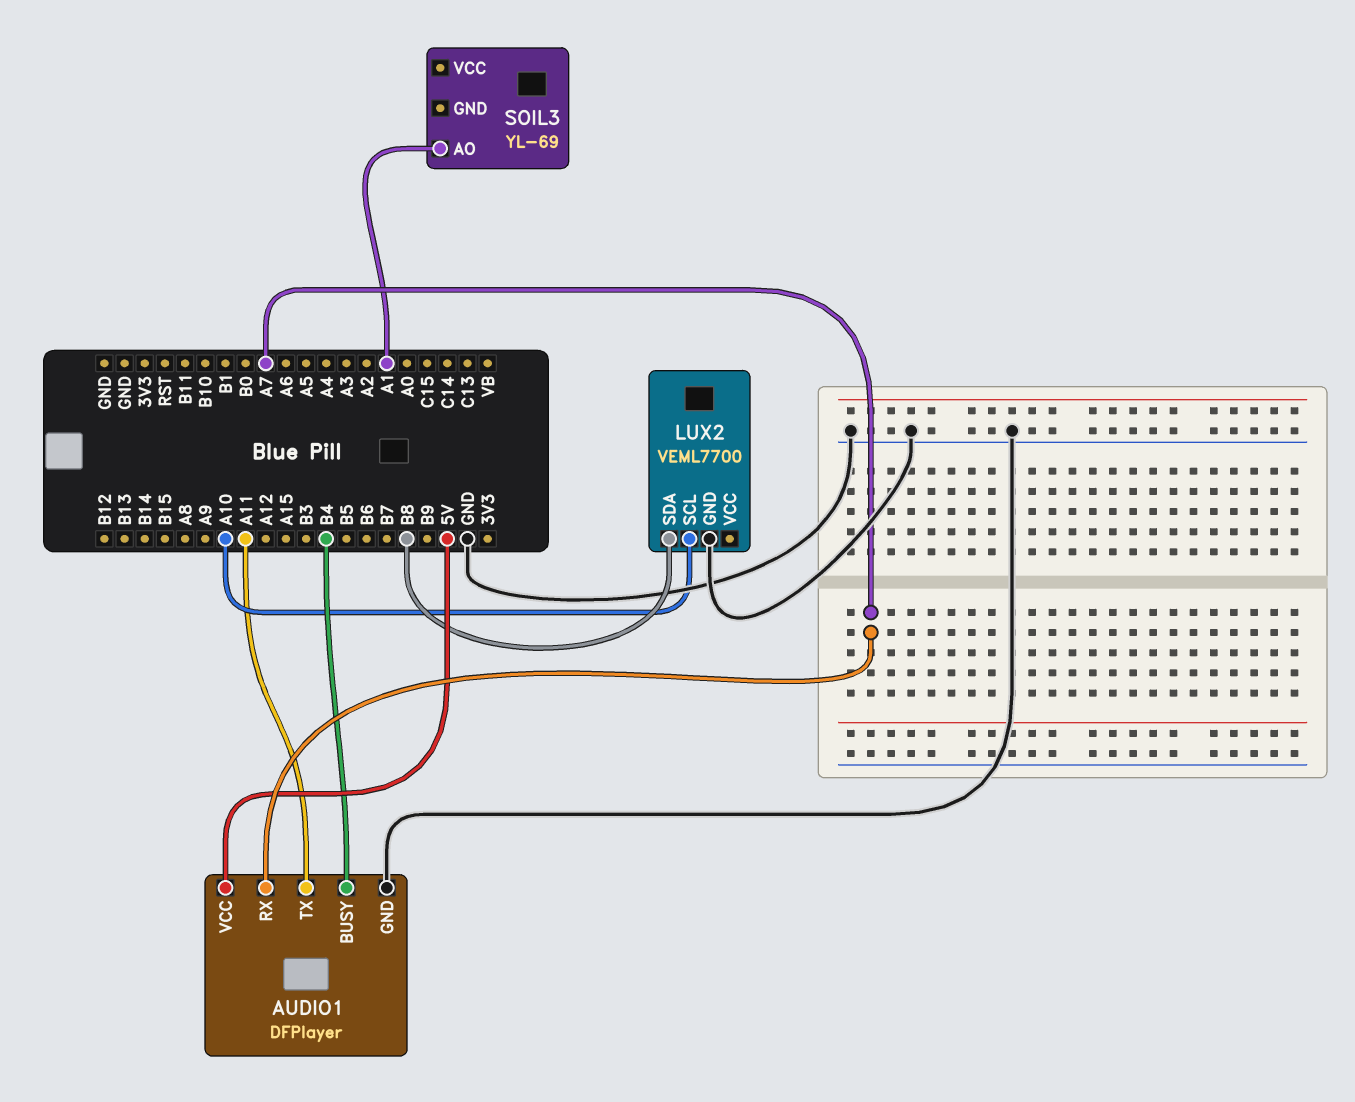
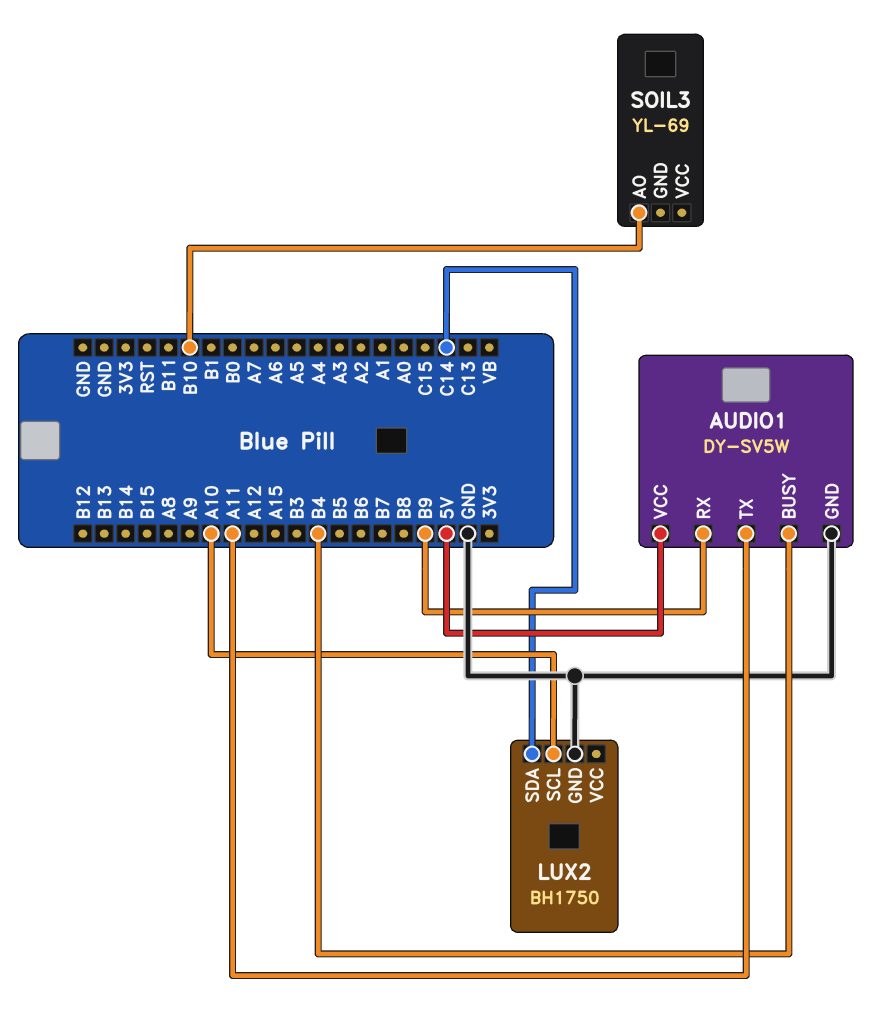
AUDIO1: DFPlayer -> DY-SV5W
AUDIO1 pin RX: A7 -> B9
LUX2: VEML7700 -> BH1750
LUX2 pin SDA: B8 -> C14
SOIL3 pin AO: A1 -> B10

